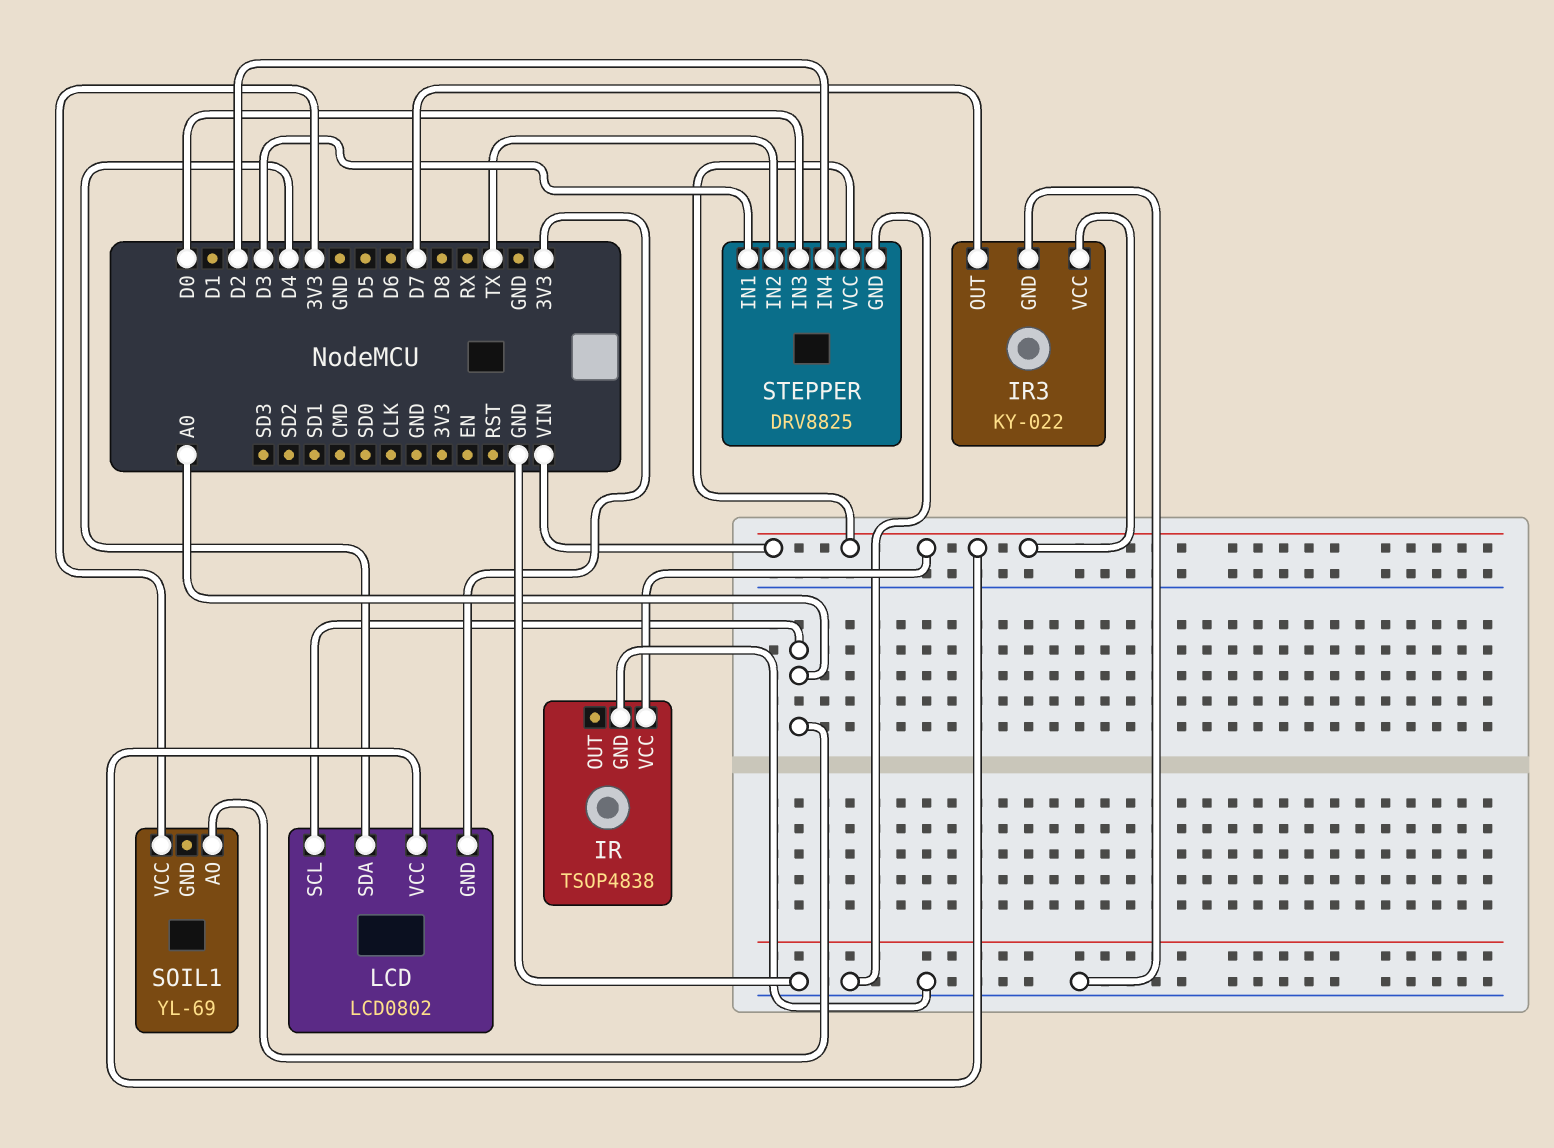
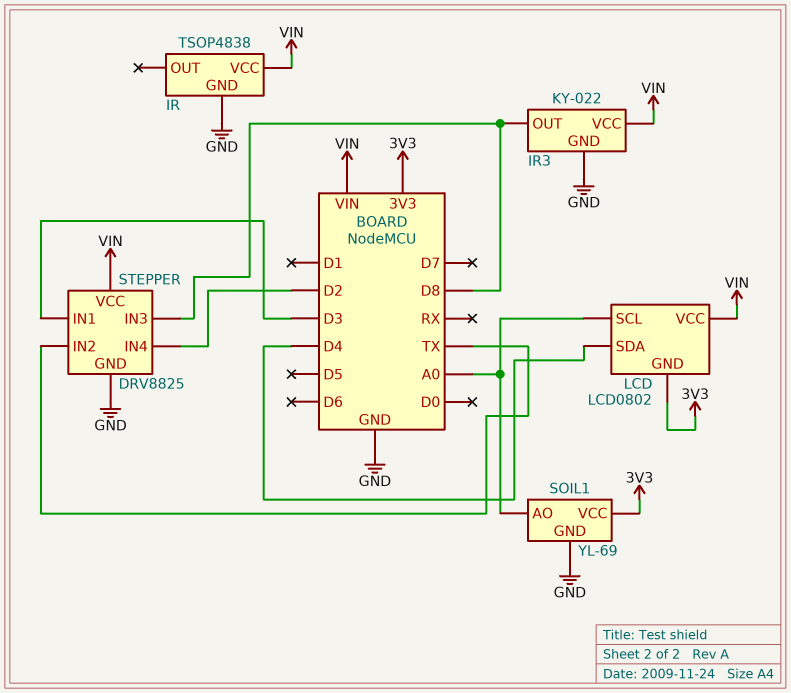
IR3 pin OUT: D7 -> D8
SOIL1 pin GND: none -> GND
STEPPER pin IN3: D0 -> D8

